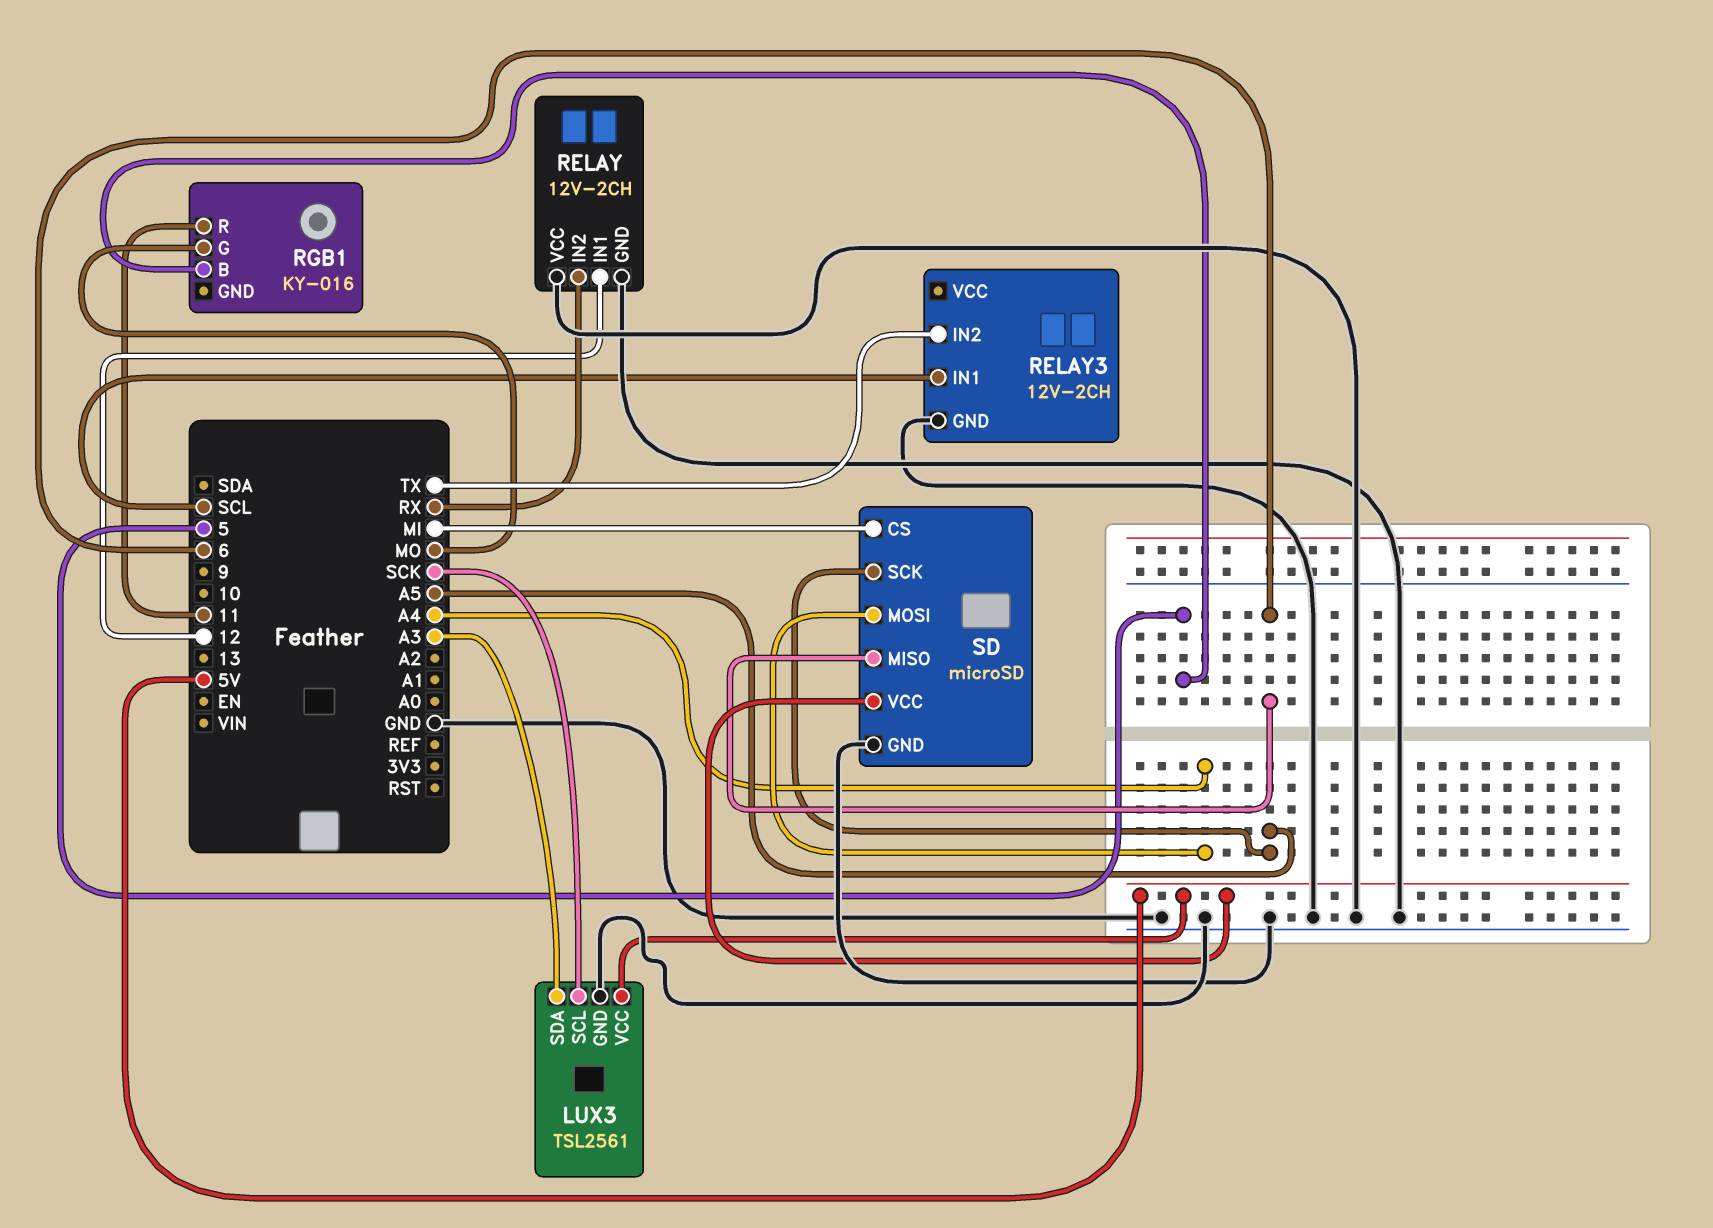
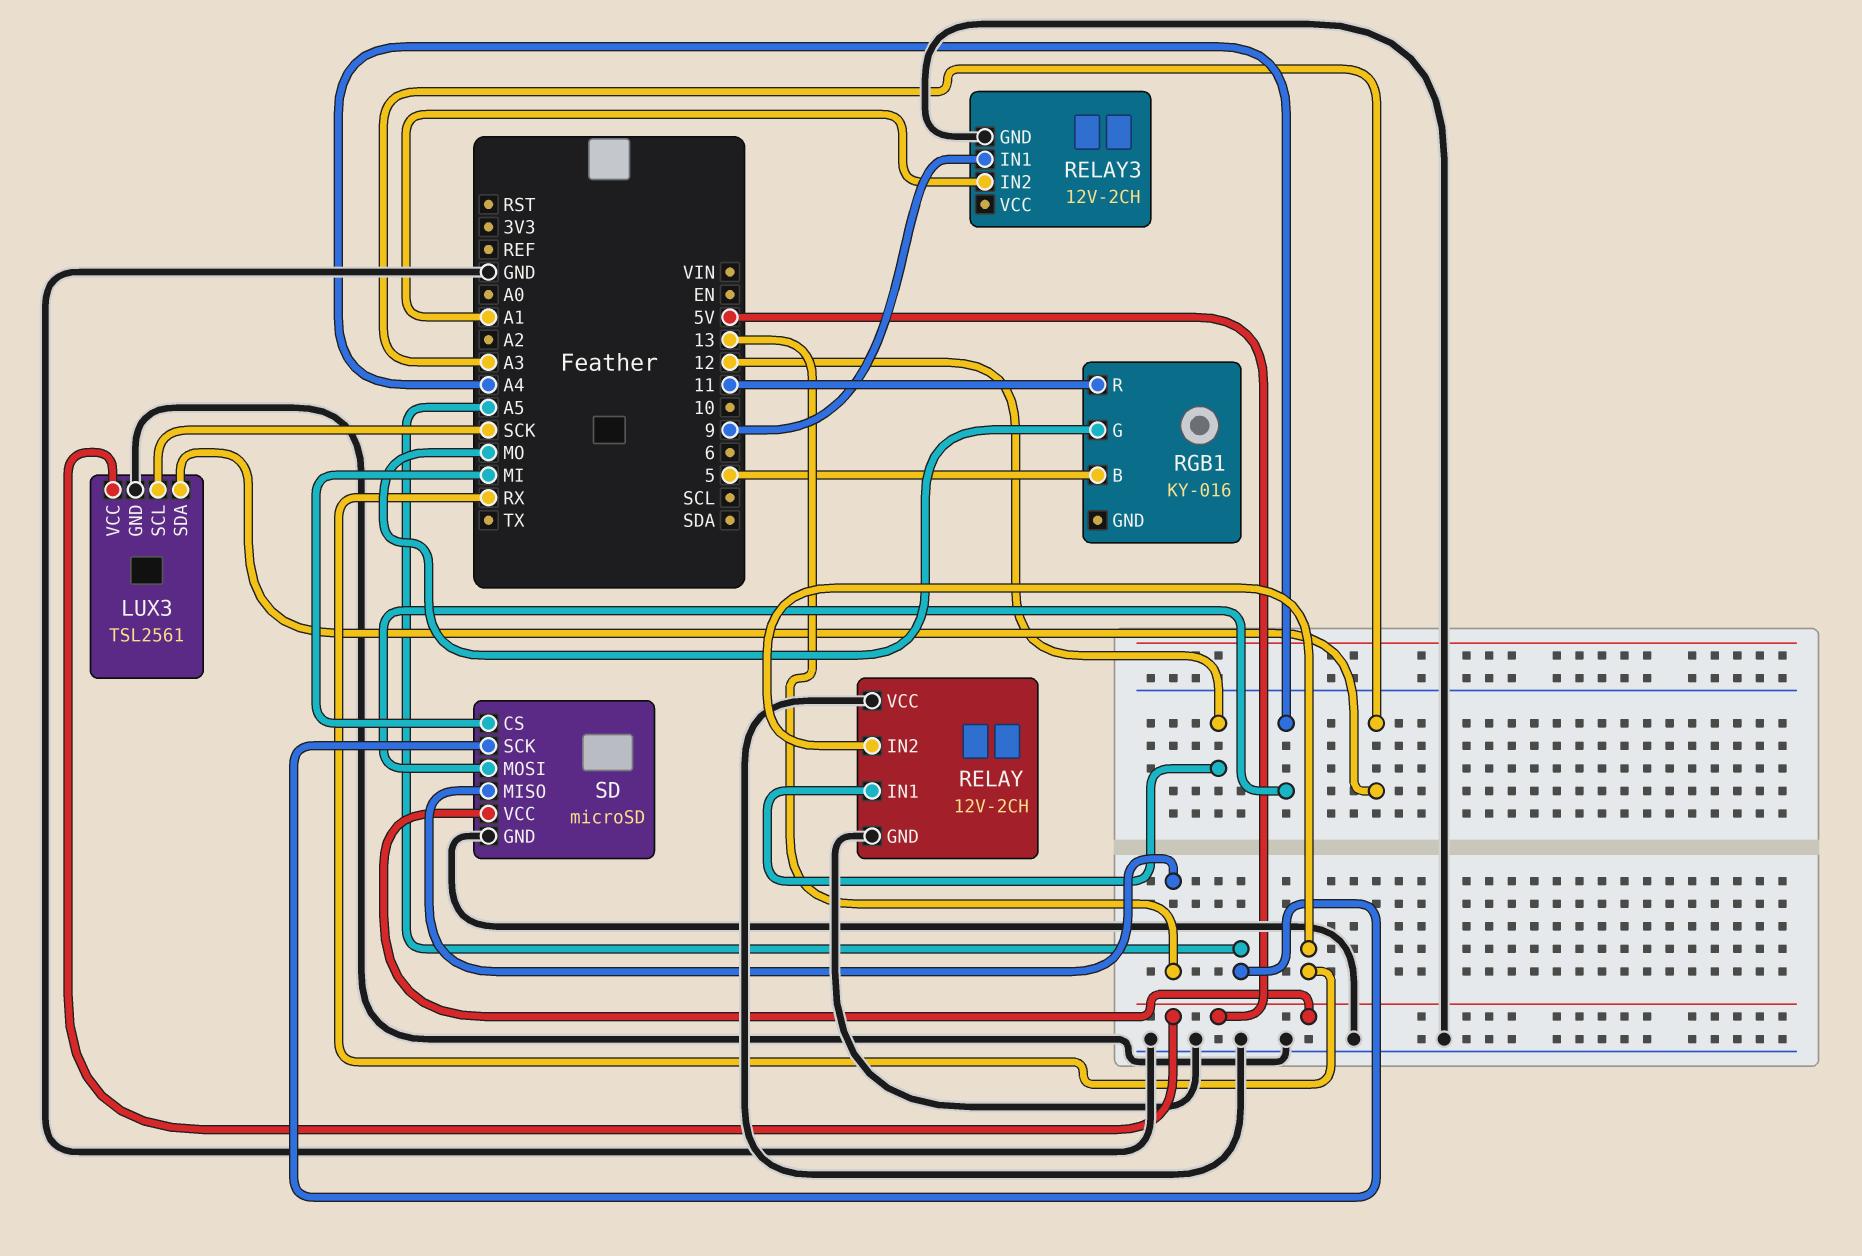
RELAY3 pin IN1: SCL -> 9
RELAY3 pin IN2: TX -> A1
SD pin MISO: 6 -> 13

